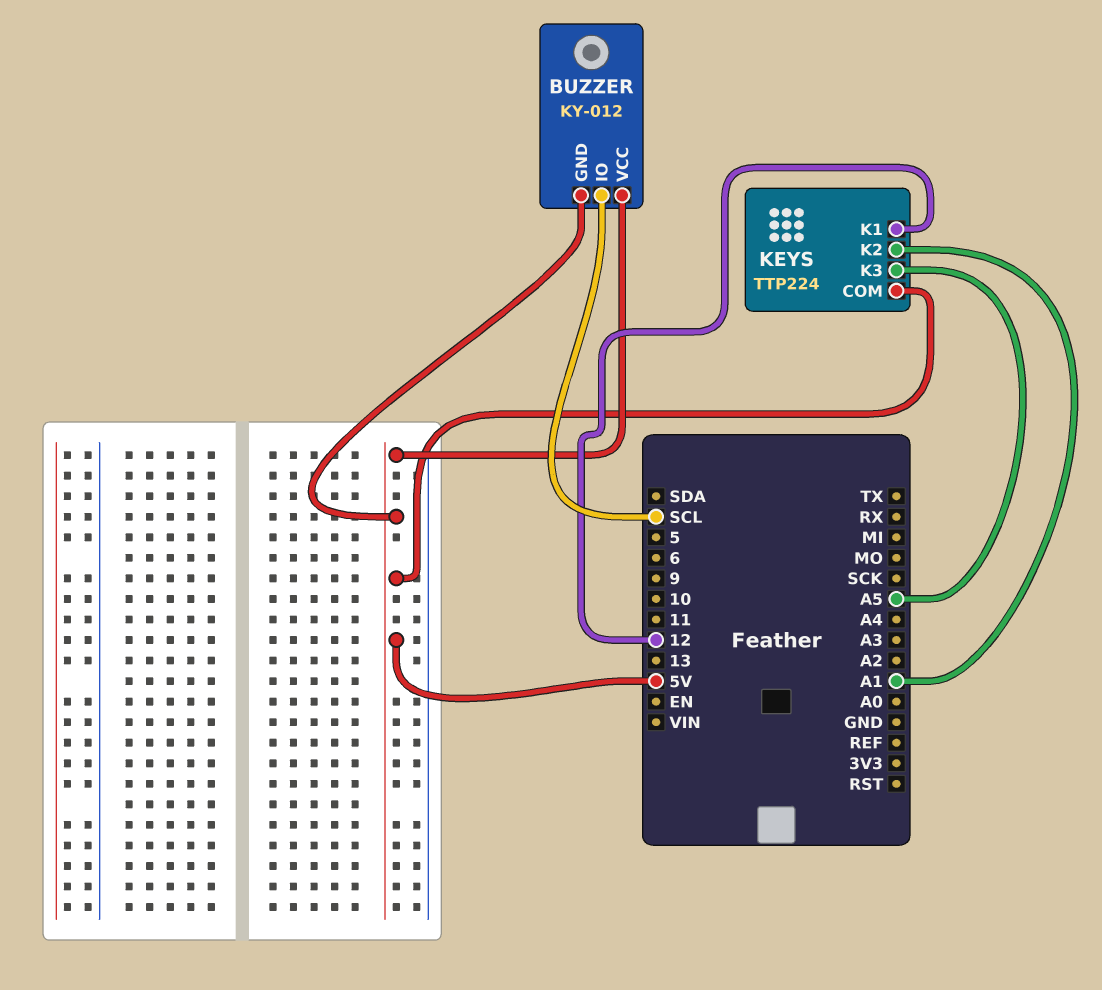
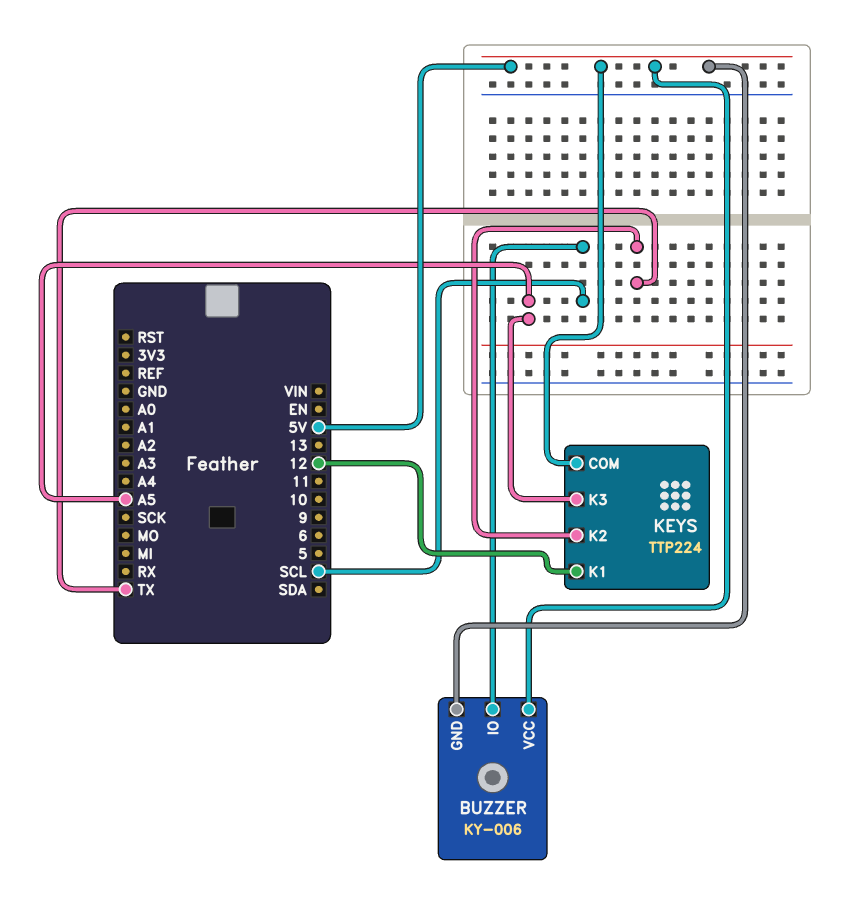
BUZZER: KY-012 -> KY-006
KEYS pin K2: A1 -> TX

